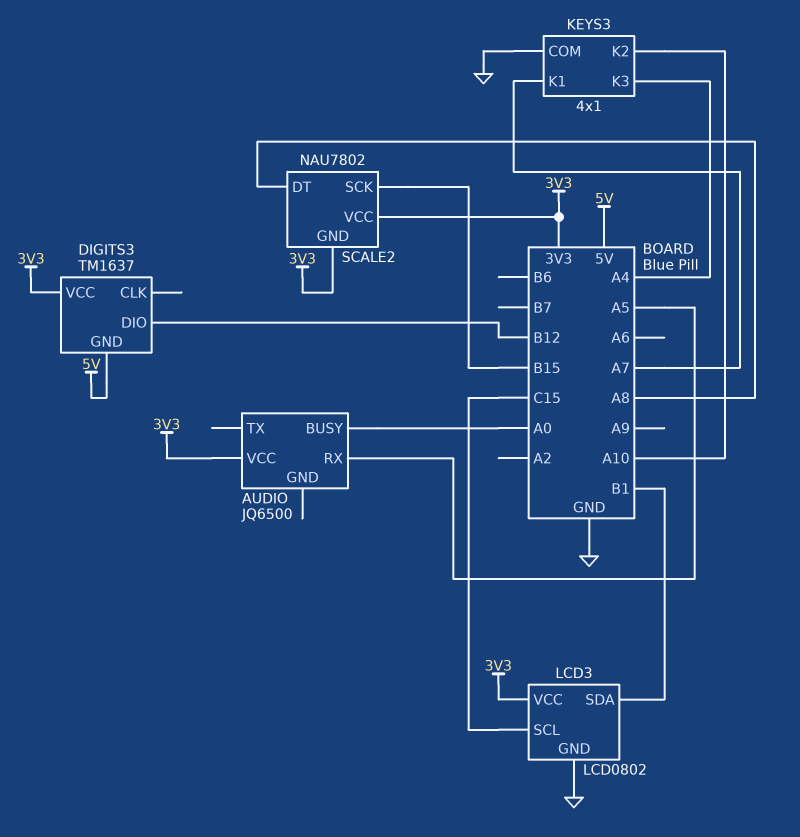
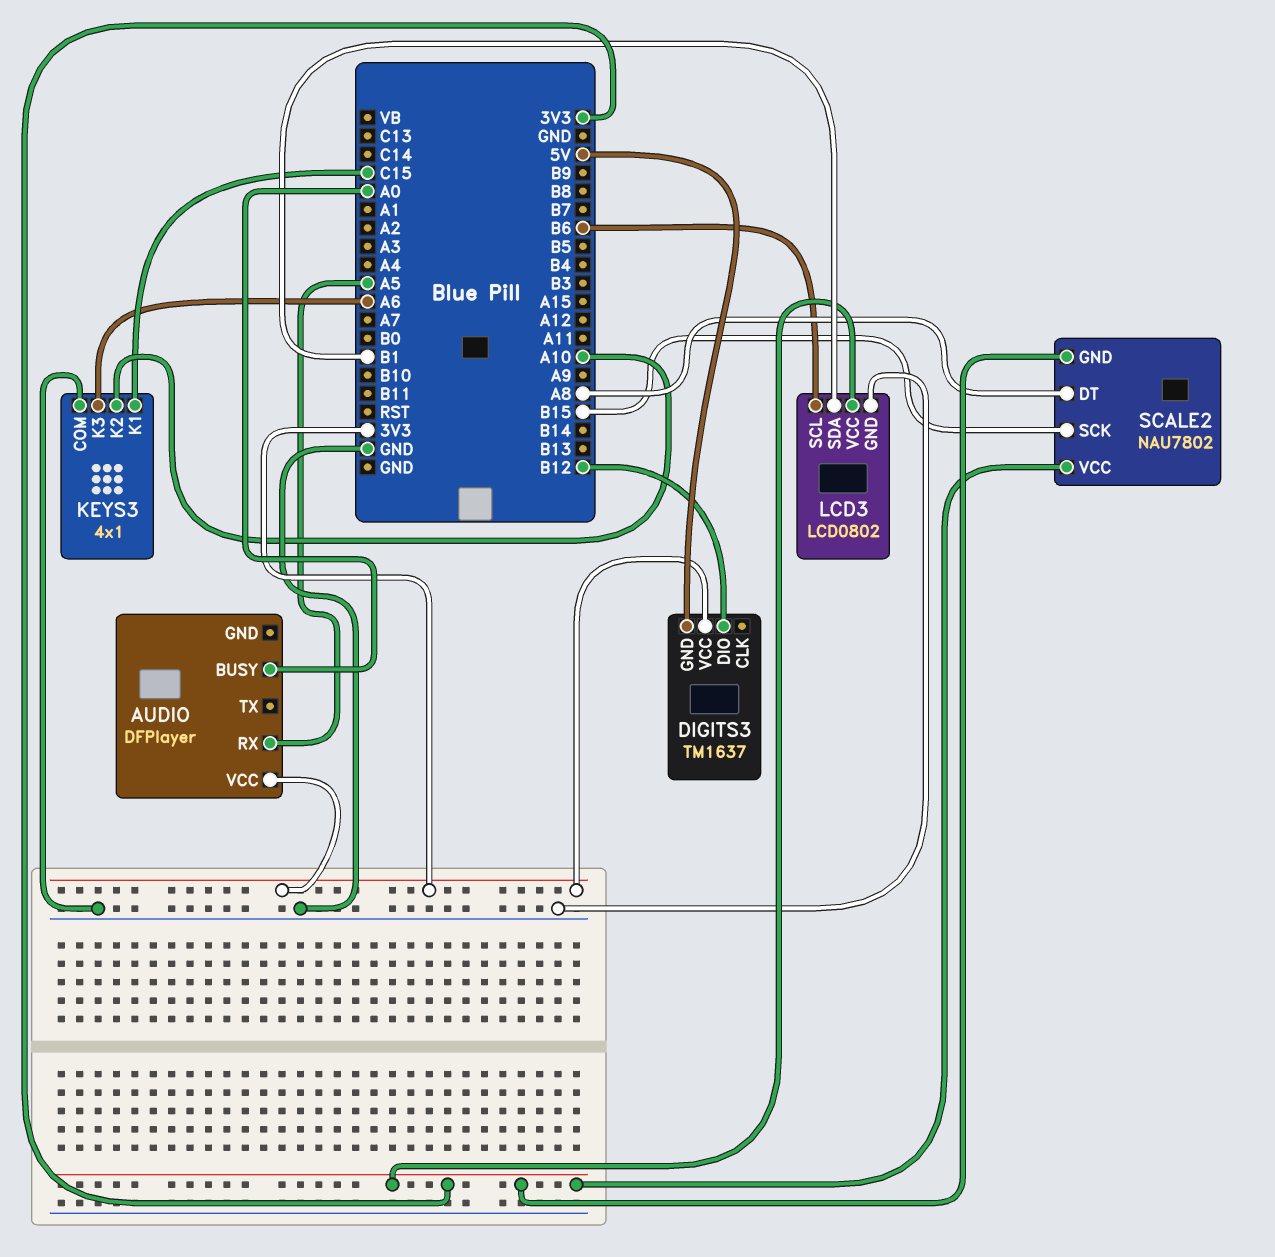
AUDIO: JQ6500 -> DFPlayer
KEYS3 pin K1: A7 -> C15
KEYS3 pin K3: A4 -> A6
LCD3 pin SCL: C15 -> B6

